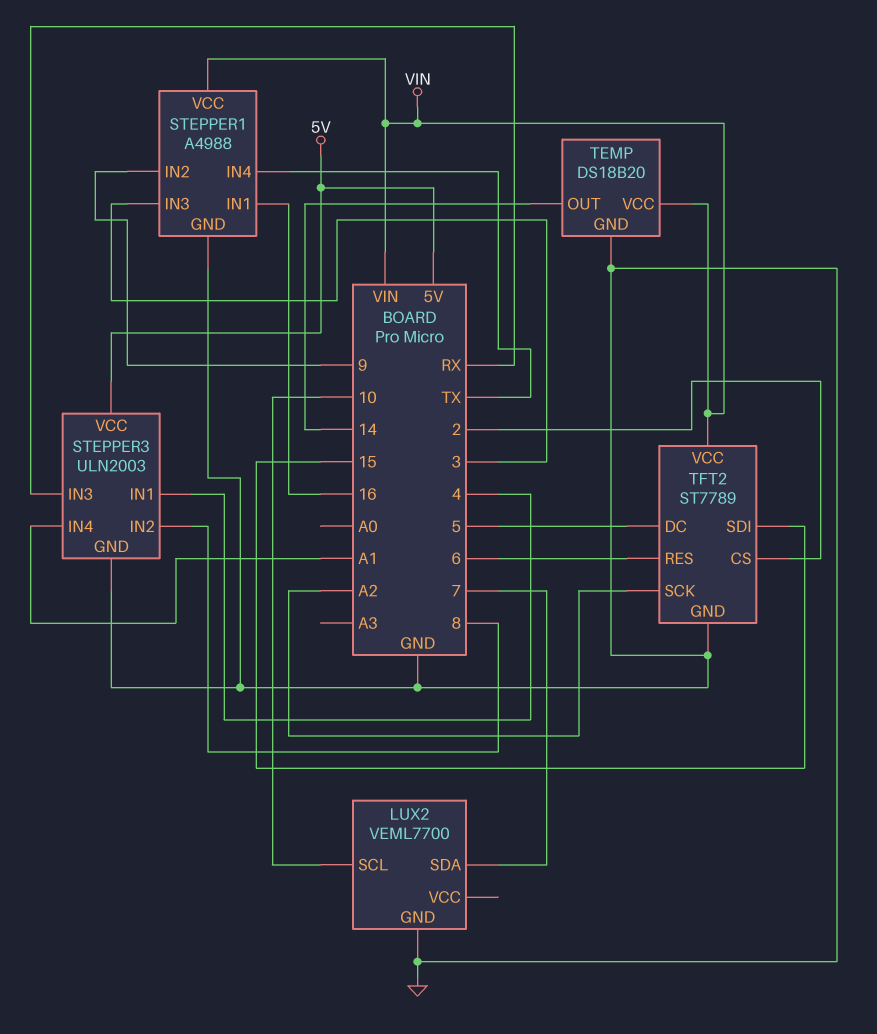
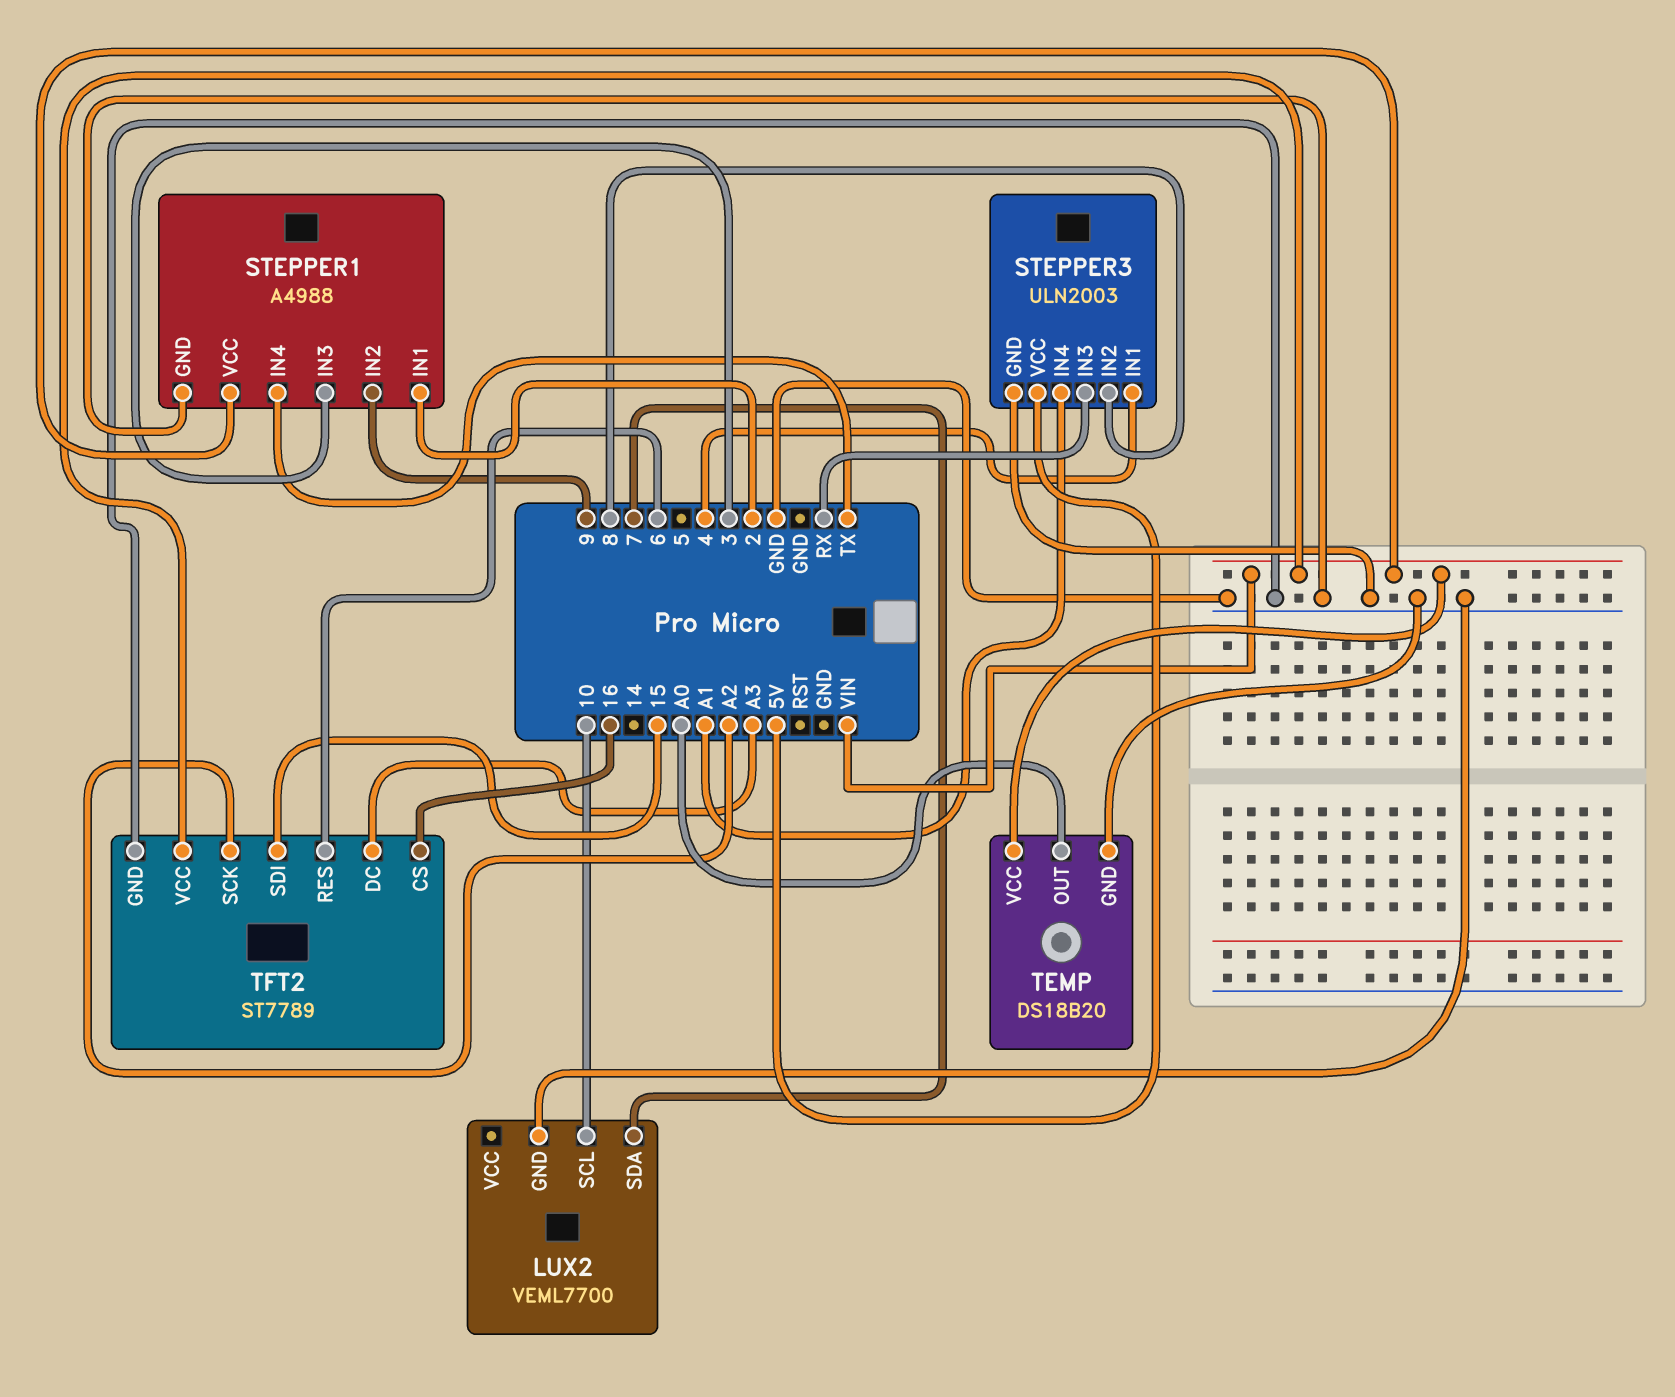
STEPPER1 pin IN1: 16 -> 2
TEMP pin OUT: 14 -> A0
TFT2 pin CS: 2 -> 16
TFT2 pin DC: 5 -> A3

